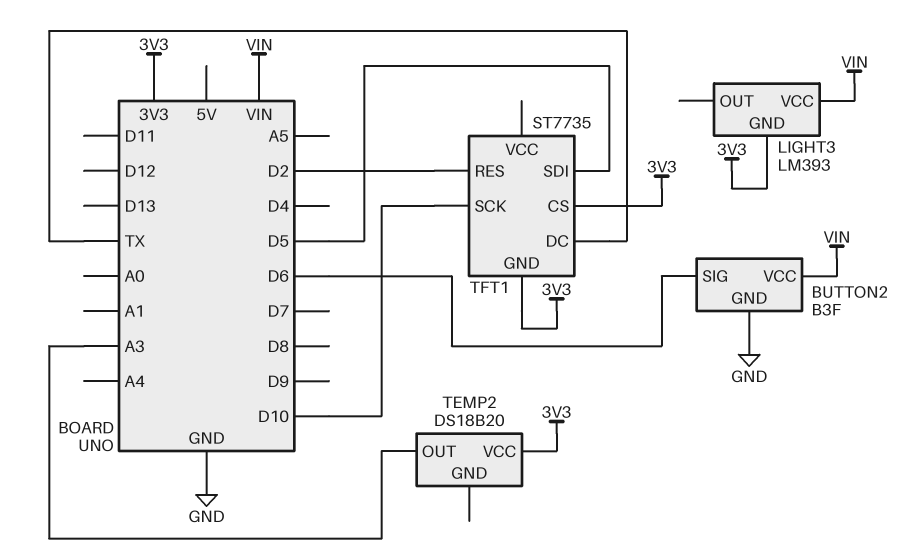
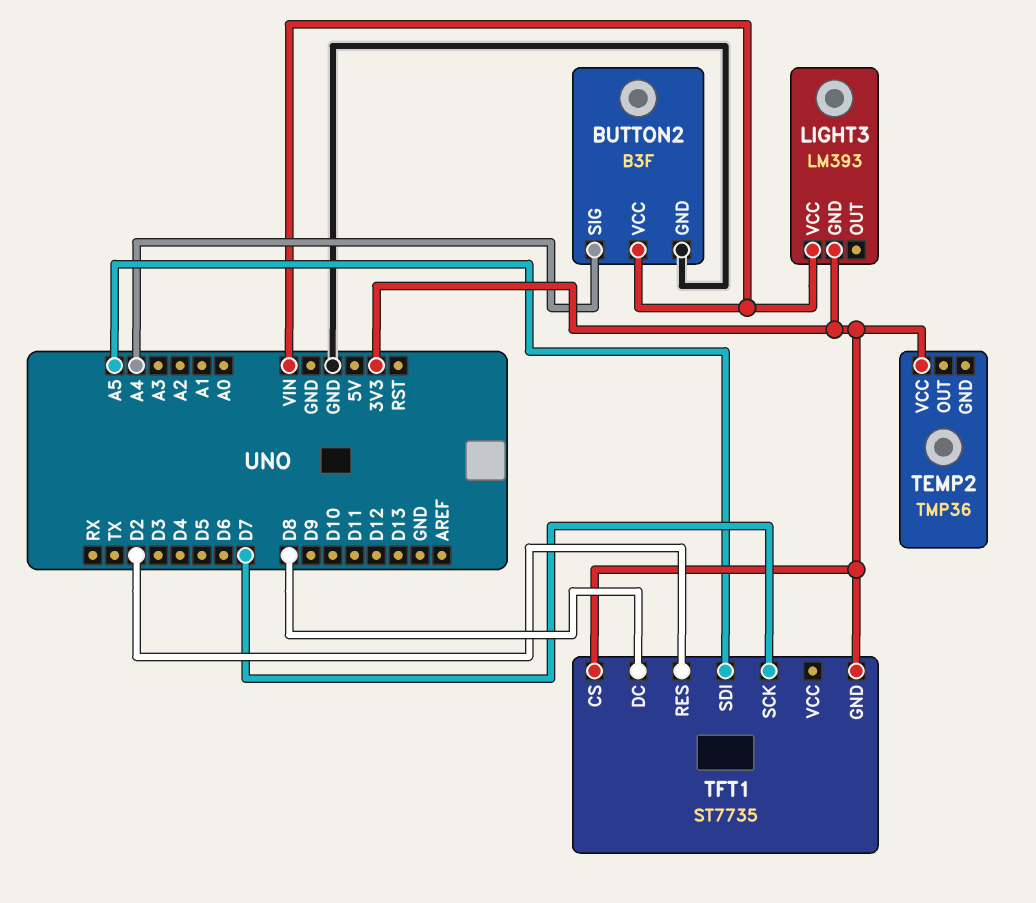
BUTTON2 pin SIG: D6 -> A4
TEMP2: DS18B20 -> TMP36
TEMP2 pin OUT: A3 -> none
TFT1 pin DC: TX -> D8
TFT1 pin SCK: D10 -> D7
TFT1 pin SDI: D5 -> A5

